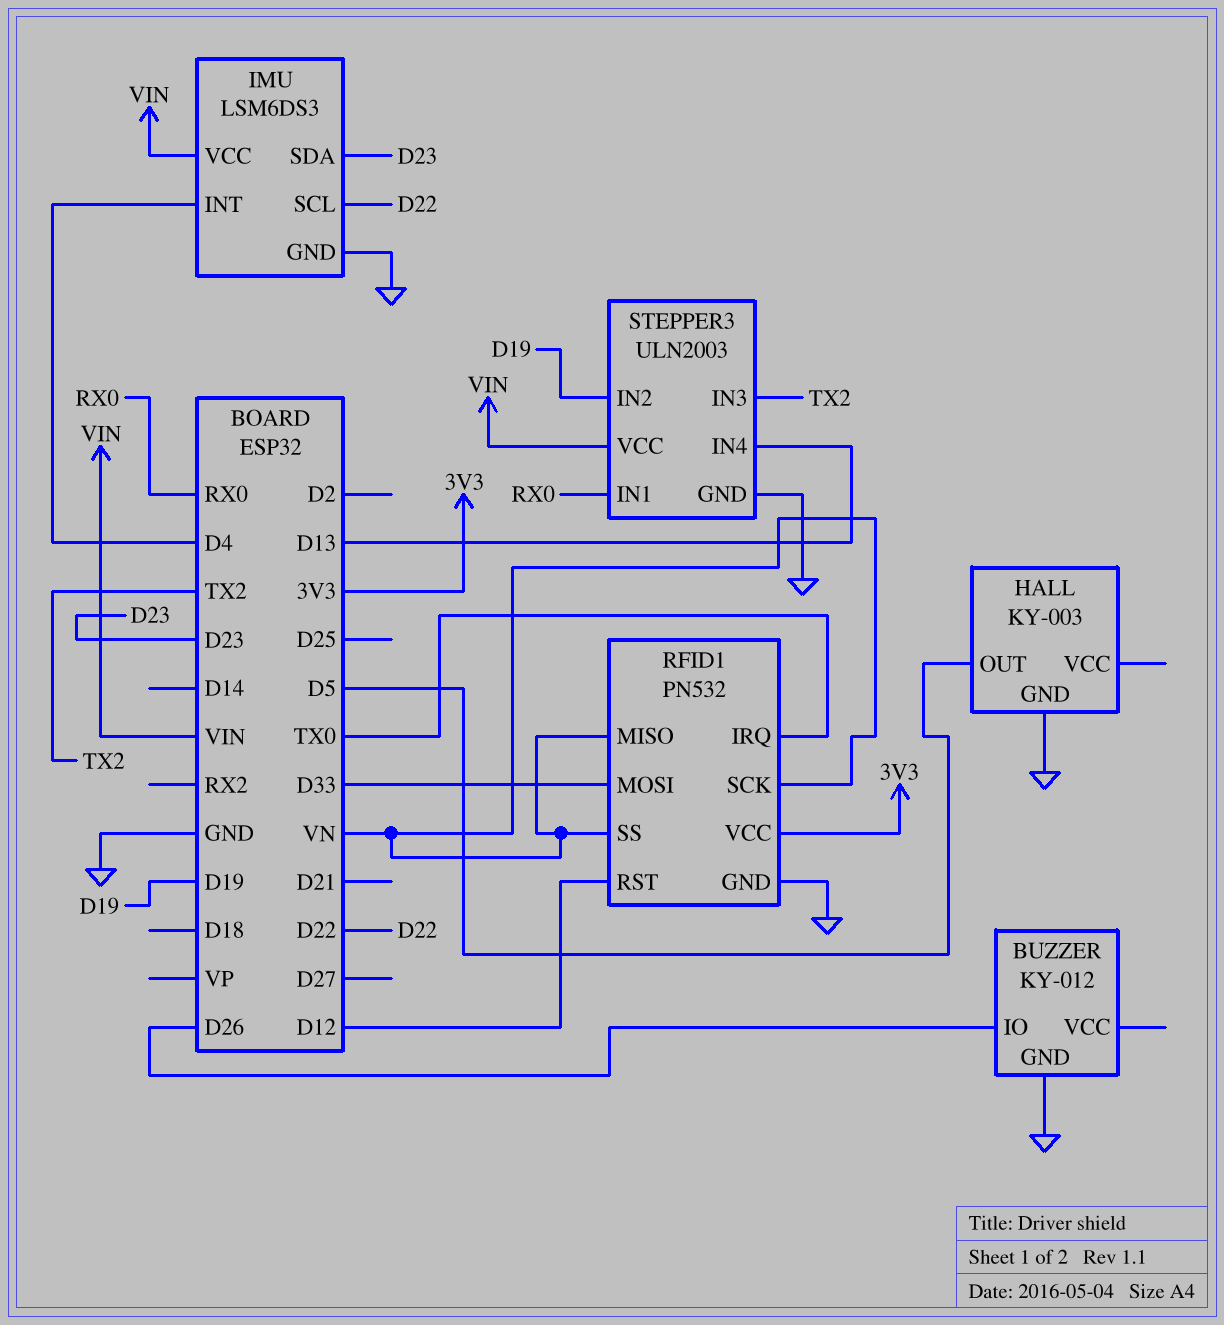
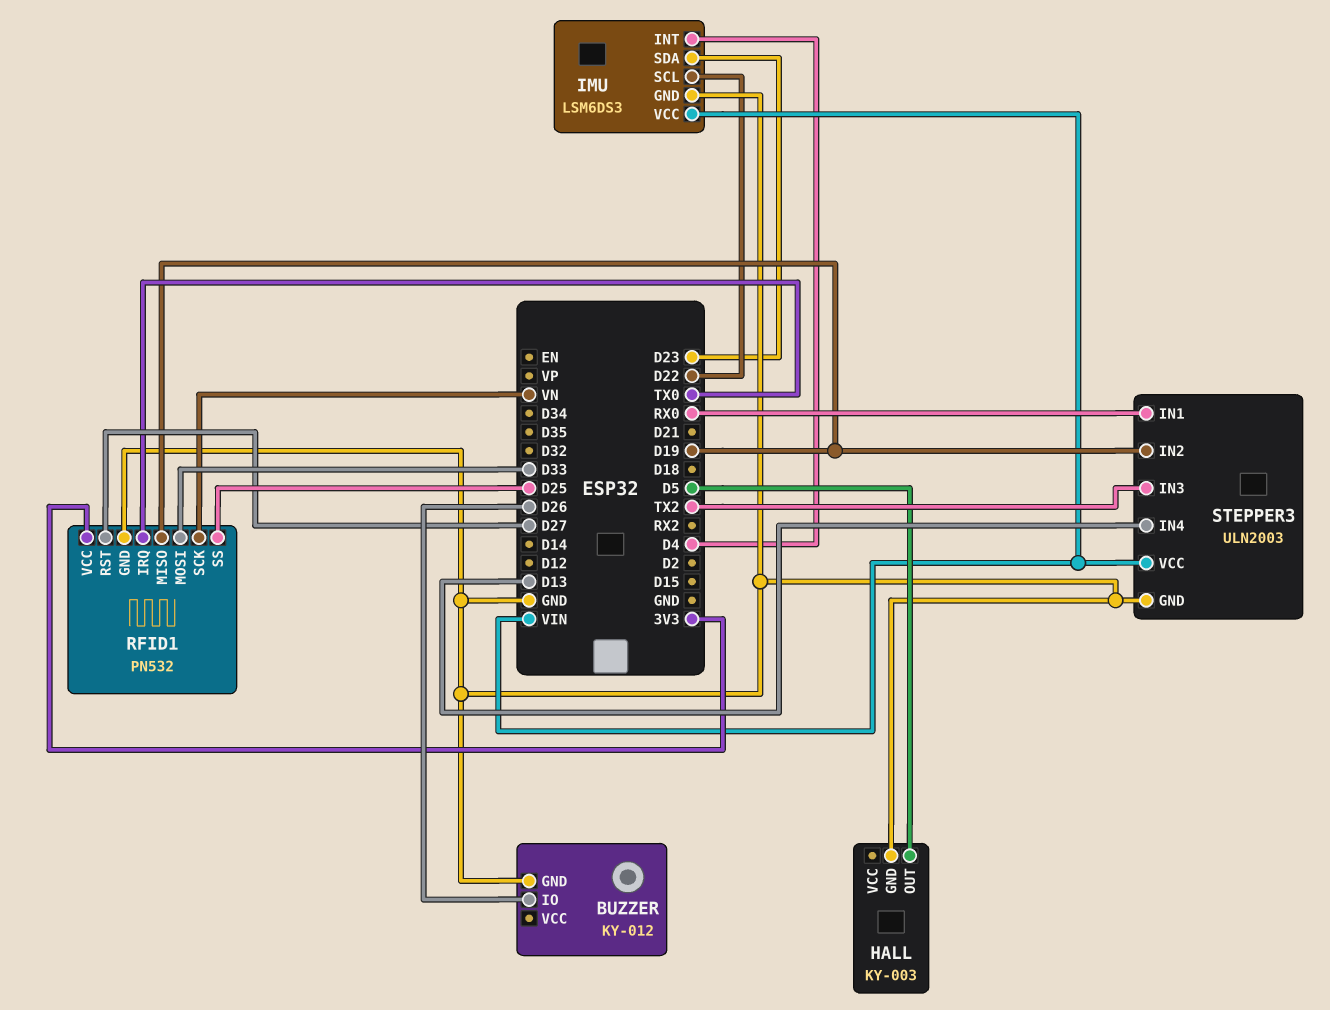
RFID1 pin MISO: VN -> D19
RFID1 pin RST: D12 -> D27
RFID1 pin SS: VN -> D25

